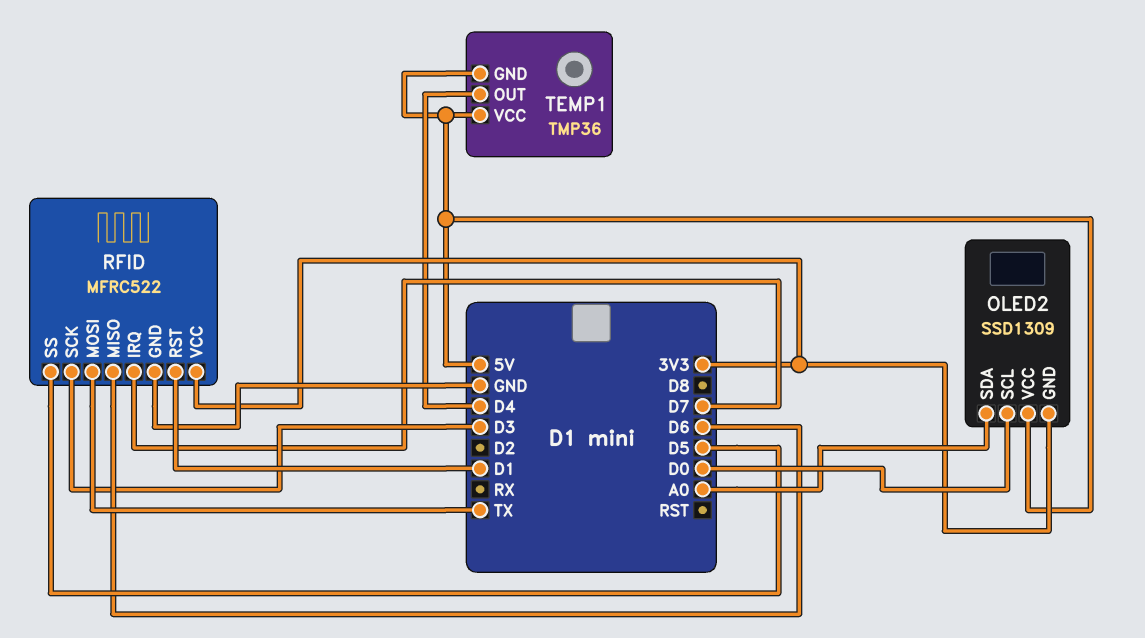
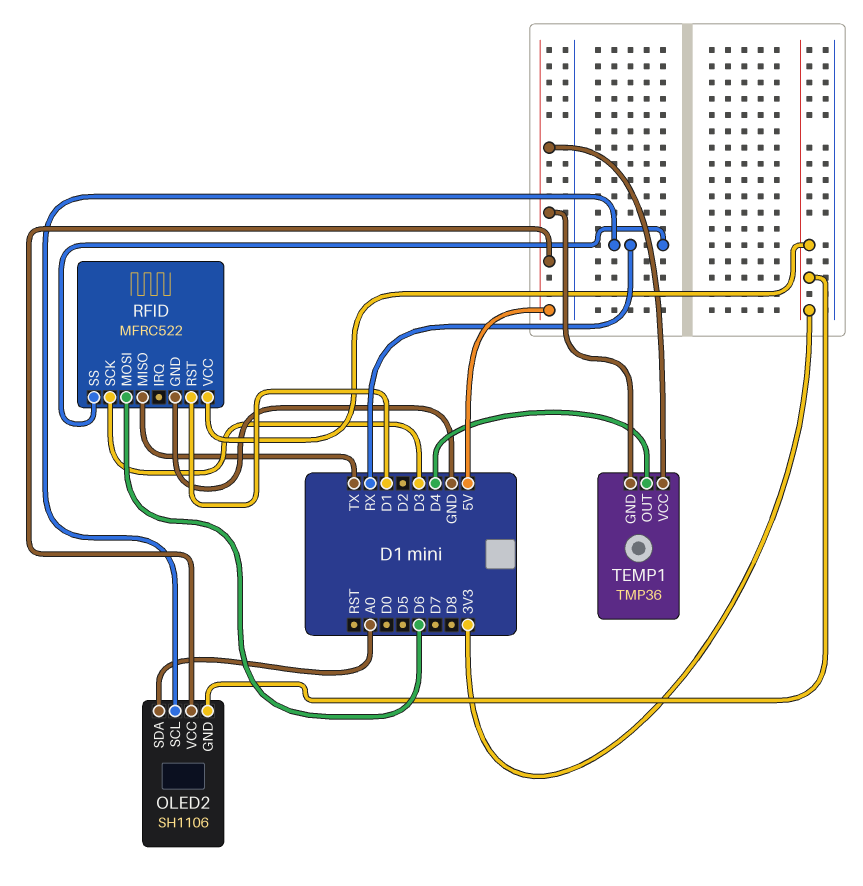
OLED2: SSD1309 -> SH1106
OLED2 pin SCL: D0 -> RX
RFID pin IRQ: D7 -> none
RFID pin MISO: D6 -> TX
RFID pin MOSI: TX -> D6
RFID pin SS: D5 -> RX

